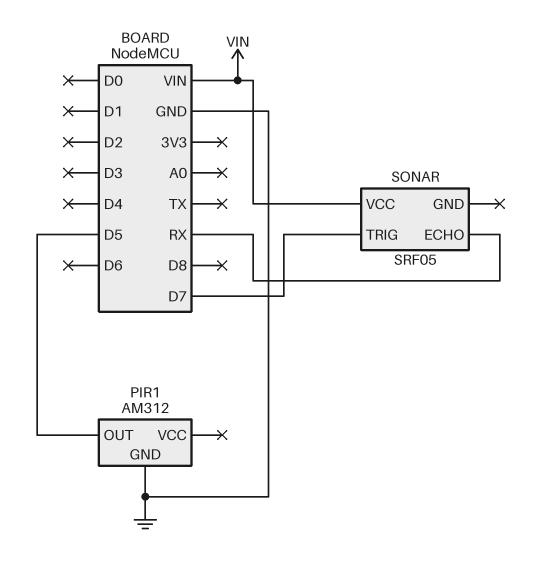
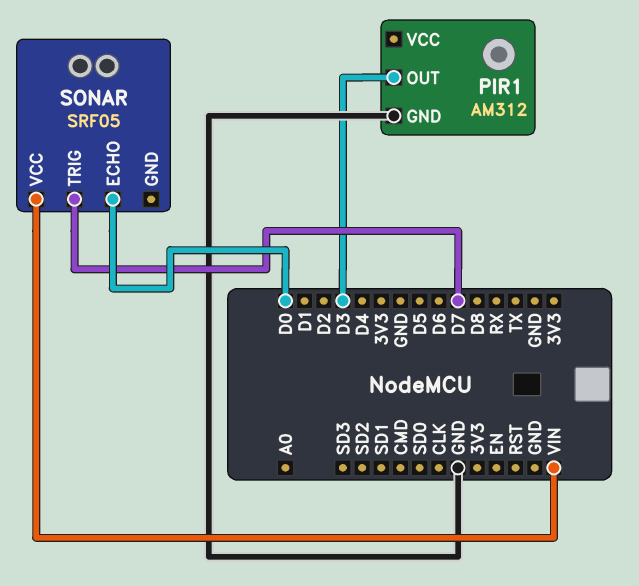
PIR1 pin OUT: D5 -> D3
SONAR pin ECHO: RX -> D0

